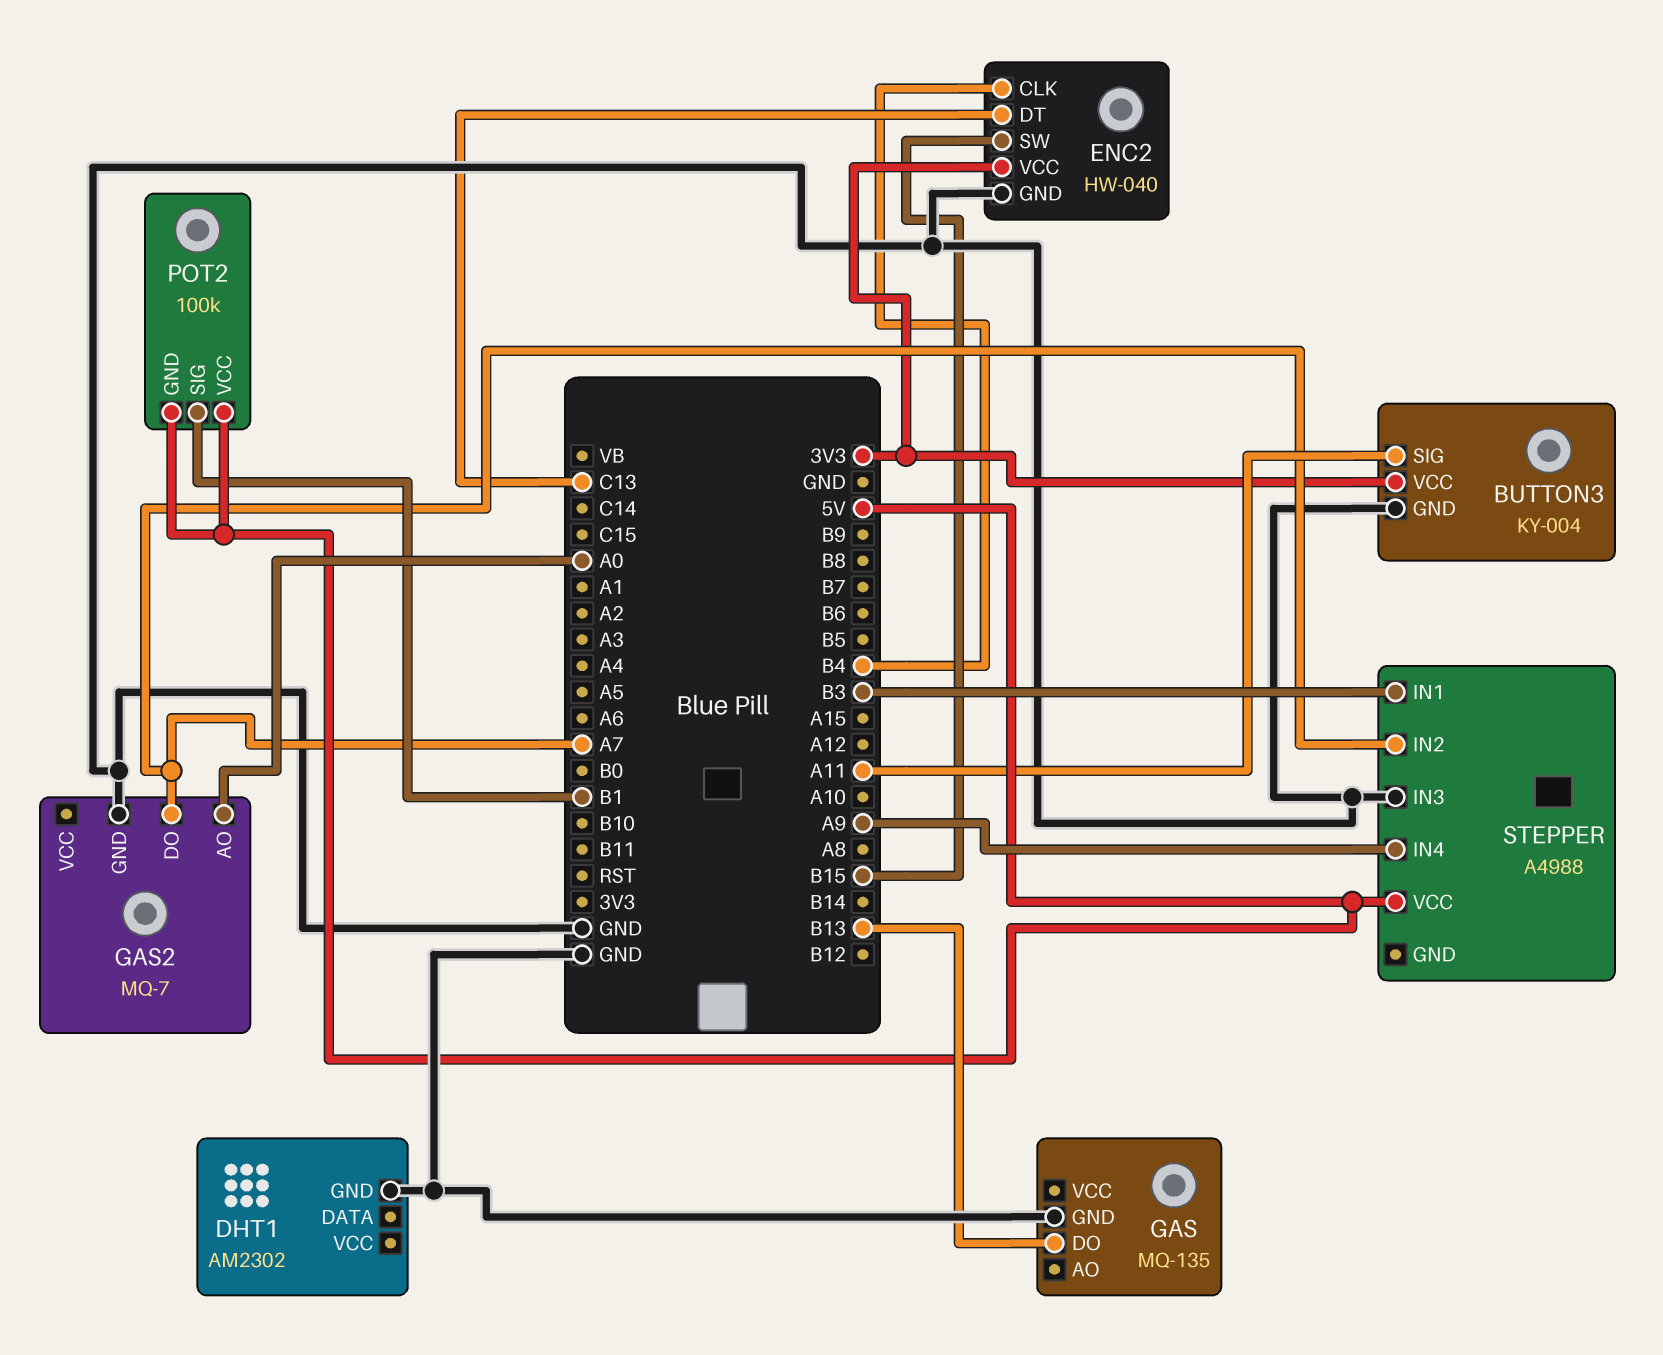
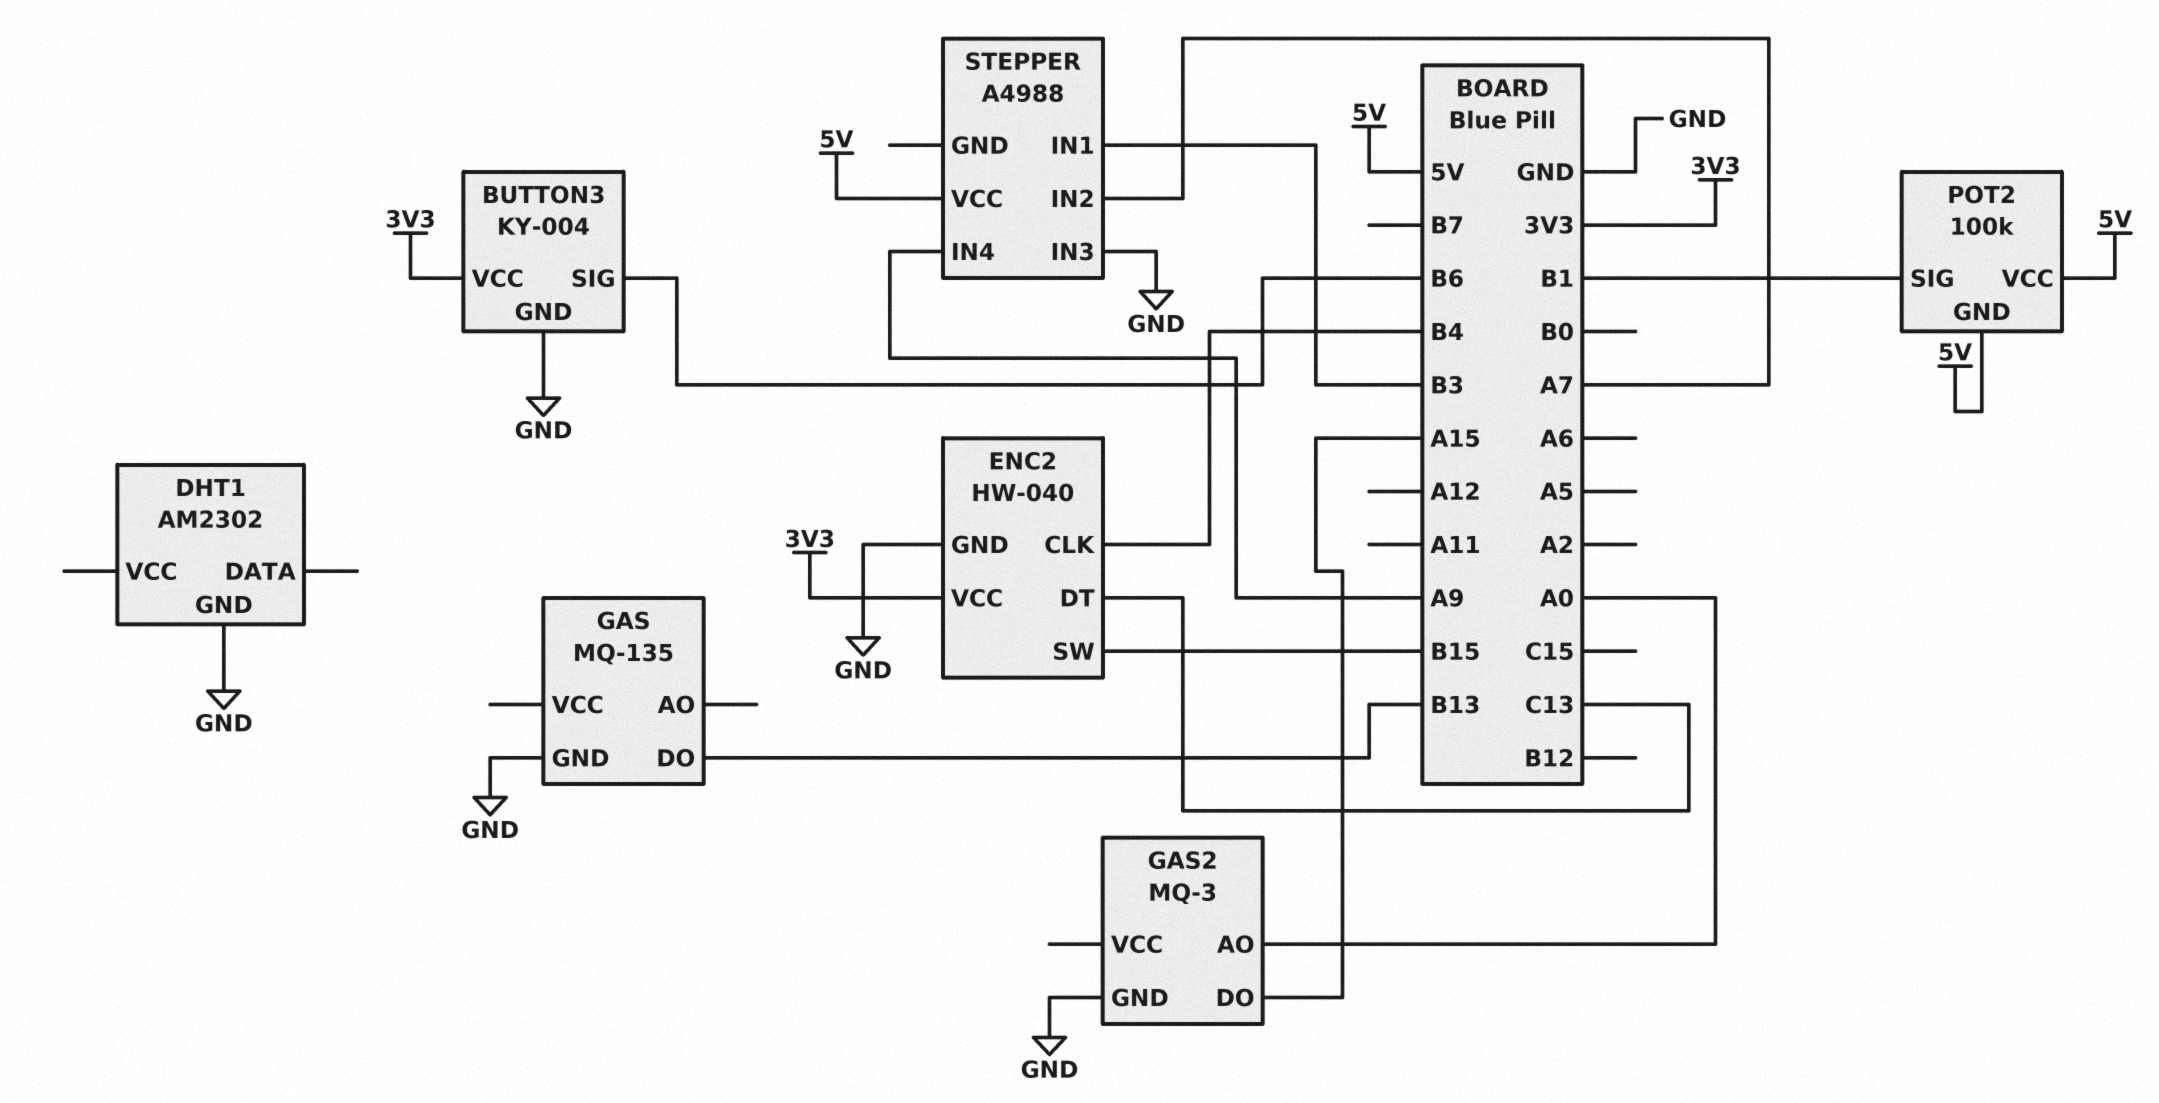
BUTTON3 pin SIG: A11 -> B6
GAS2: MQ-7 -> MQ-3
GAS2 pin DO: A7 -> A15

